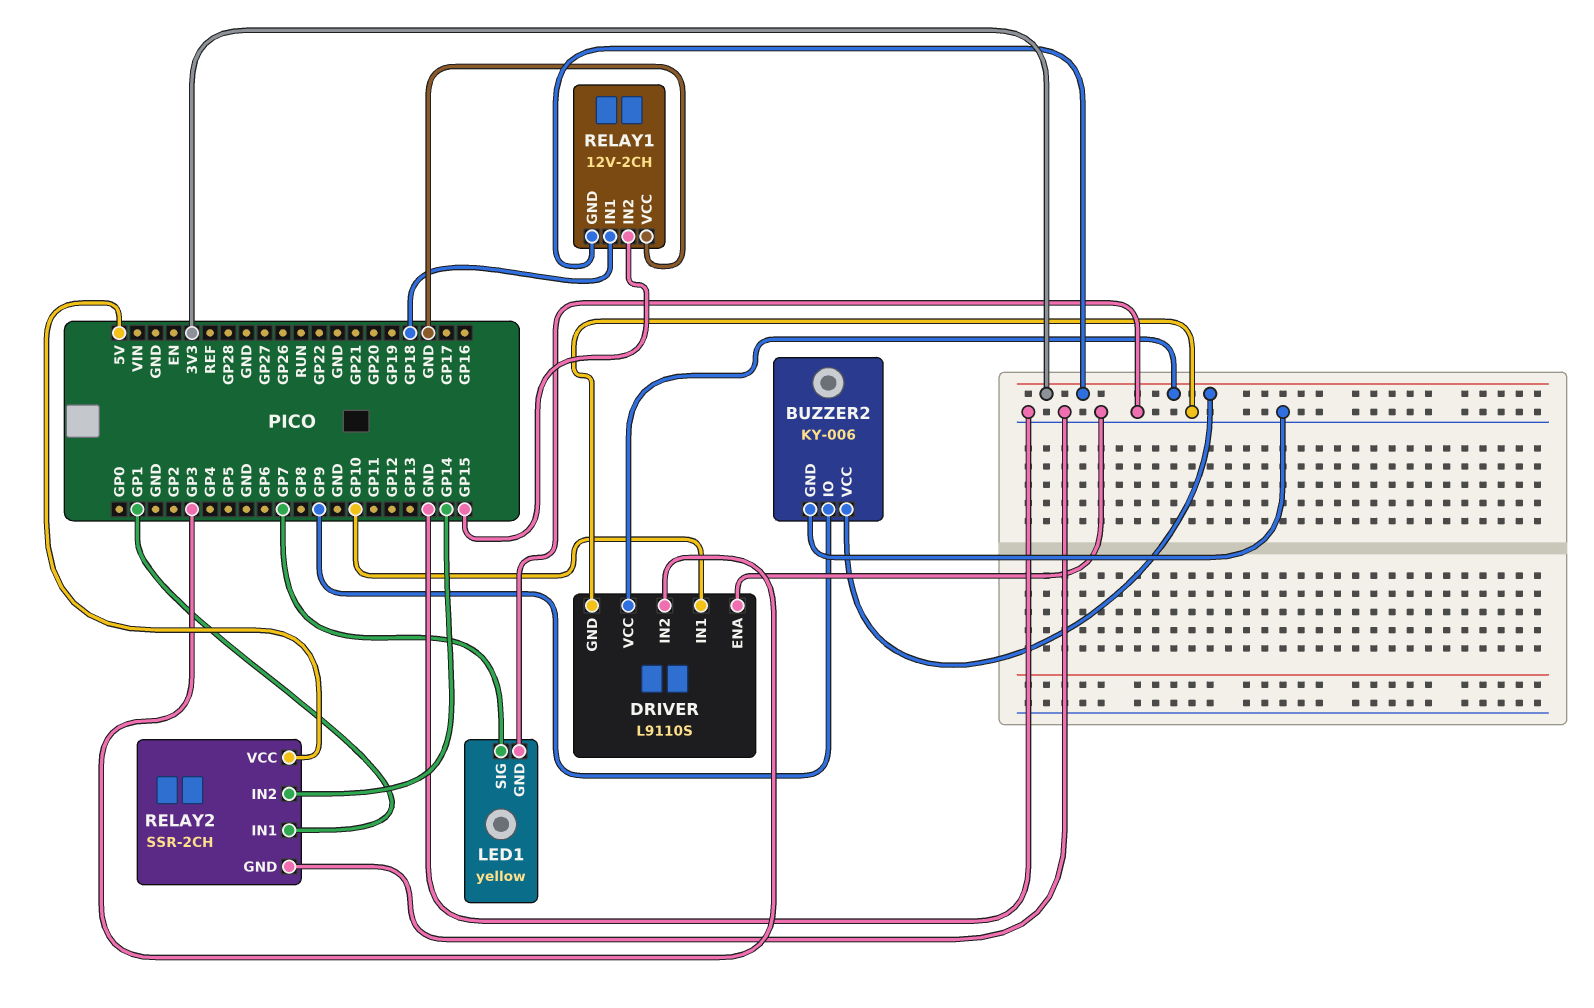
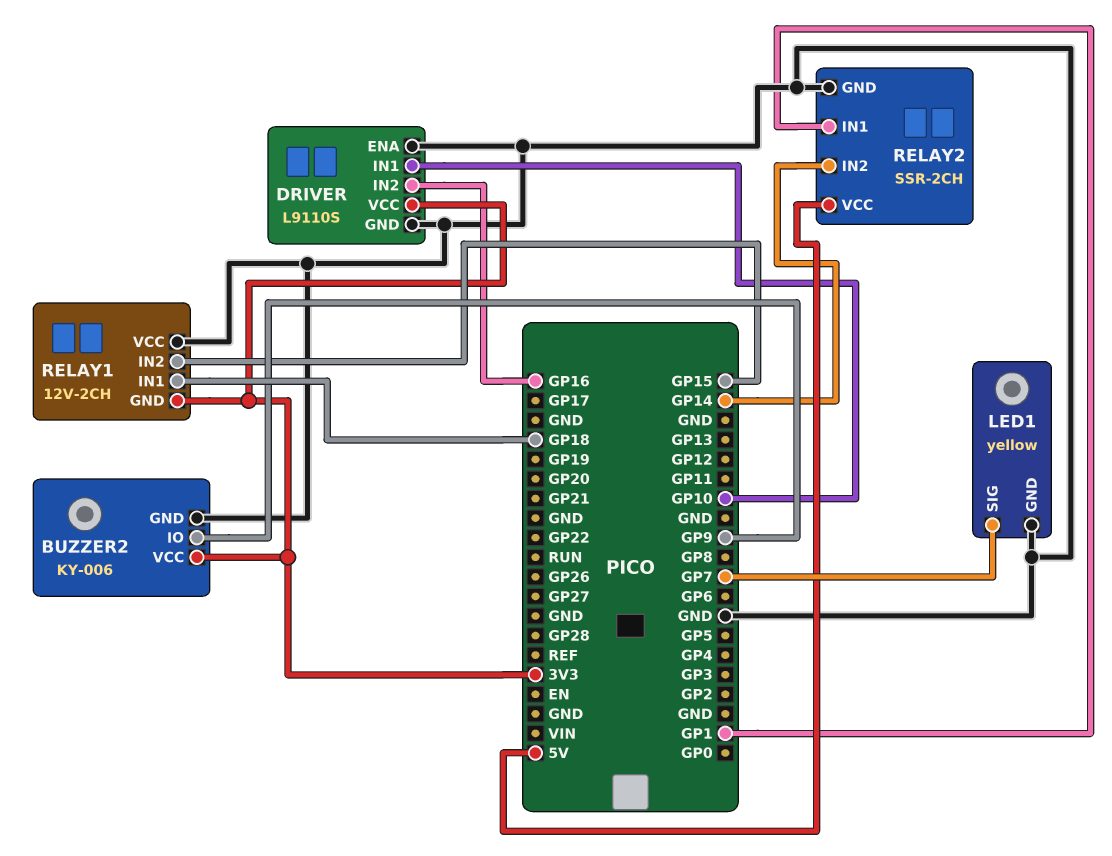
DRIVER pin IN2: GP3 -> GP16

